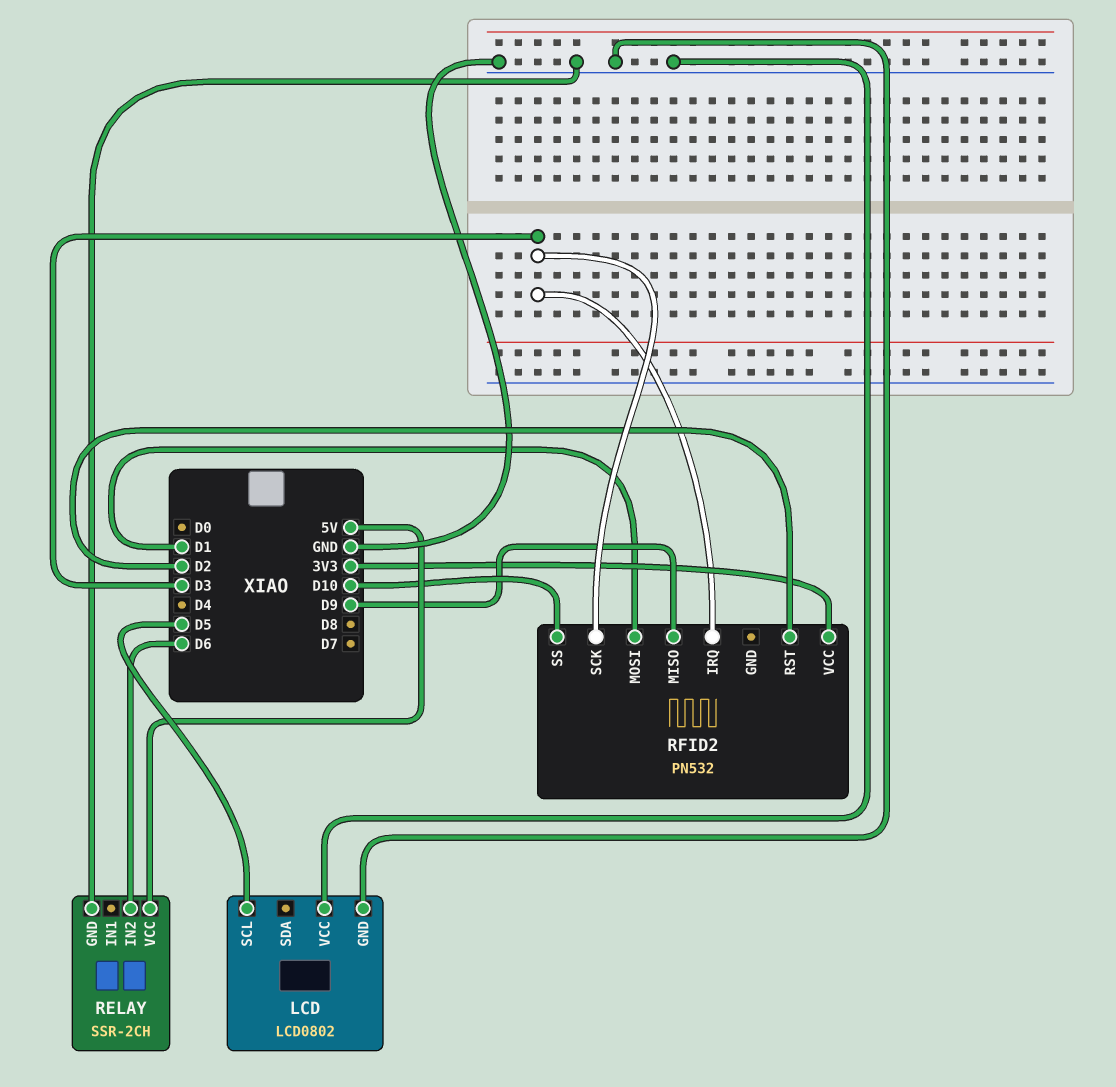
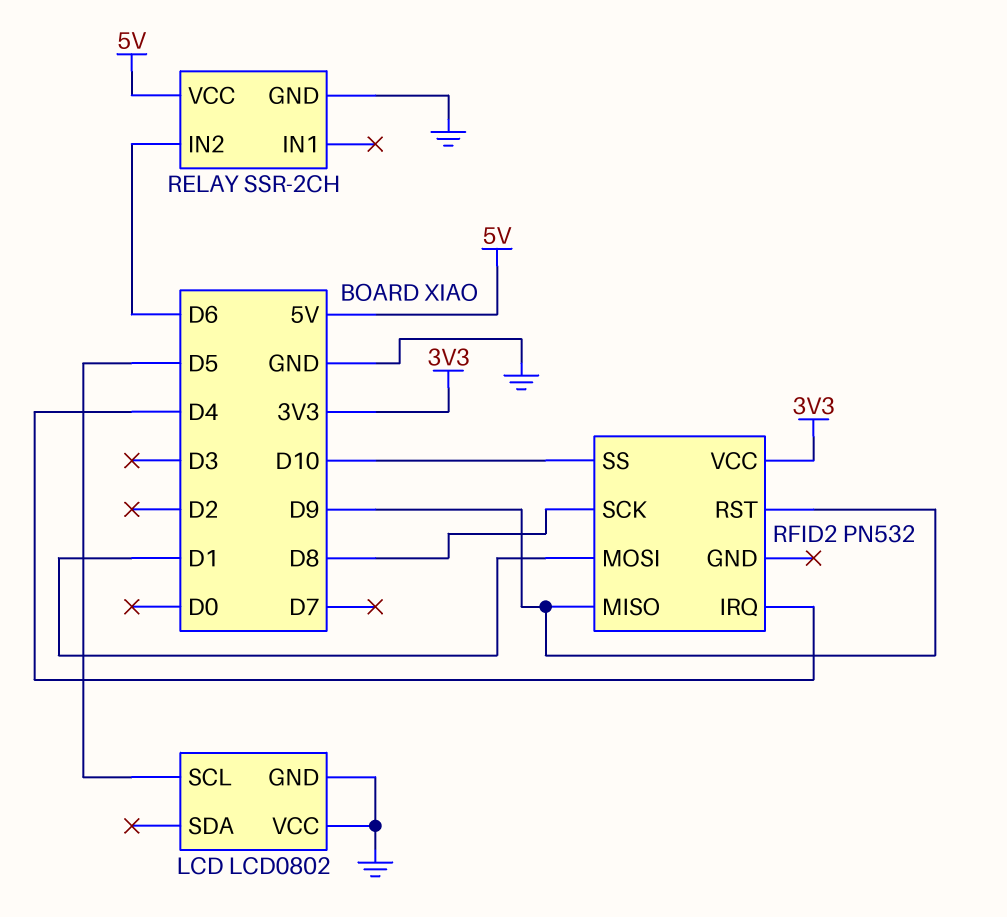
RFID2 pin IRQ: D3 -> D4
RFID2 pin RST: D2 -> D9
RFID2 pin SCK: D3 -> D8

